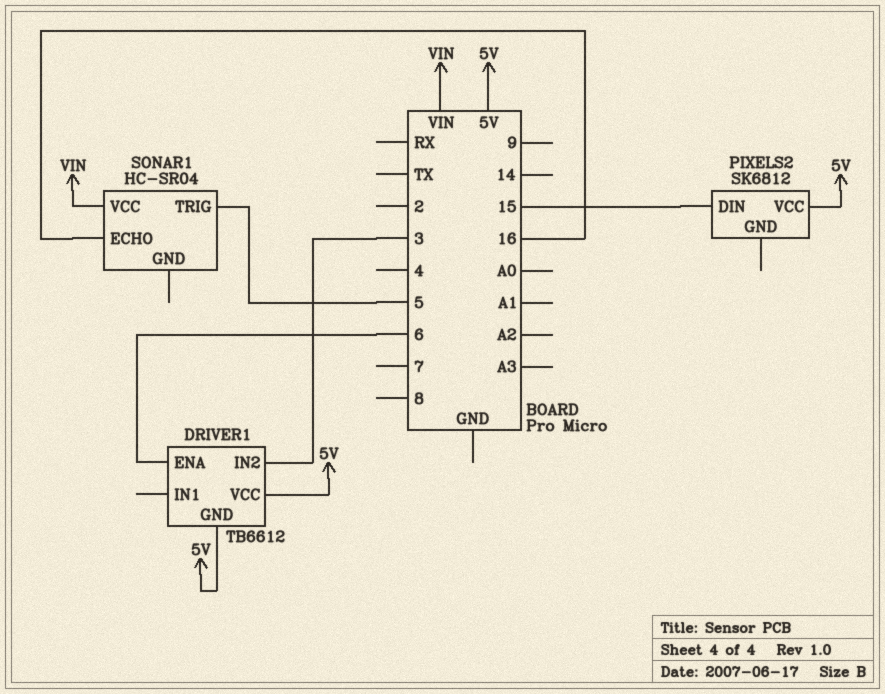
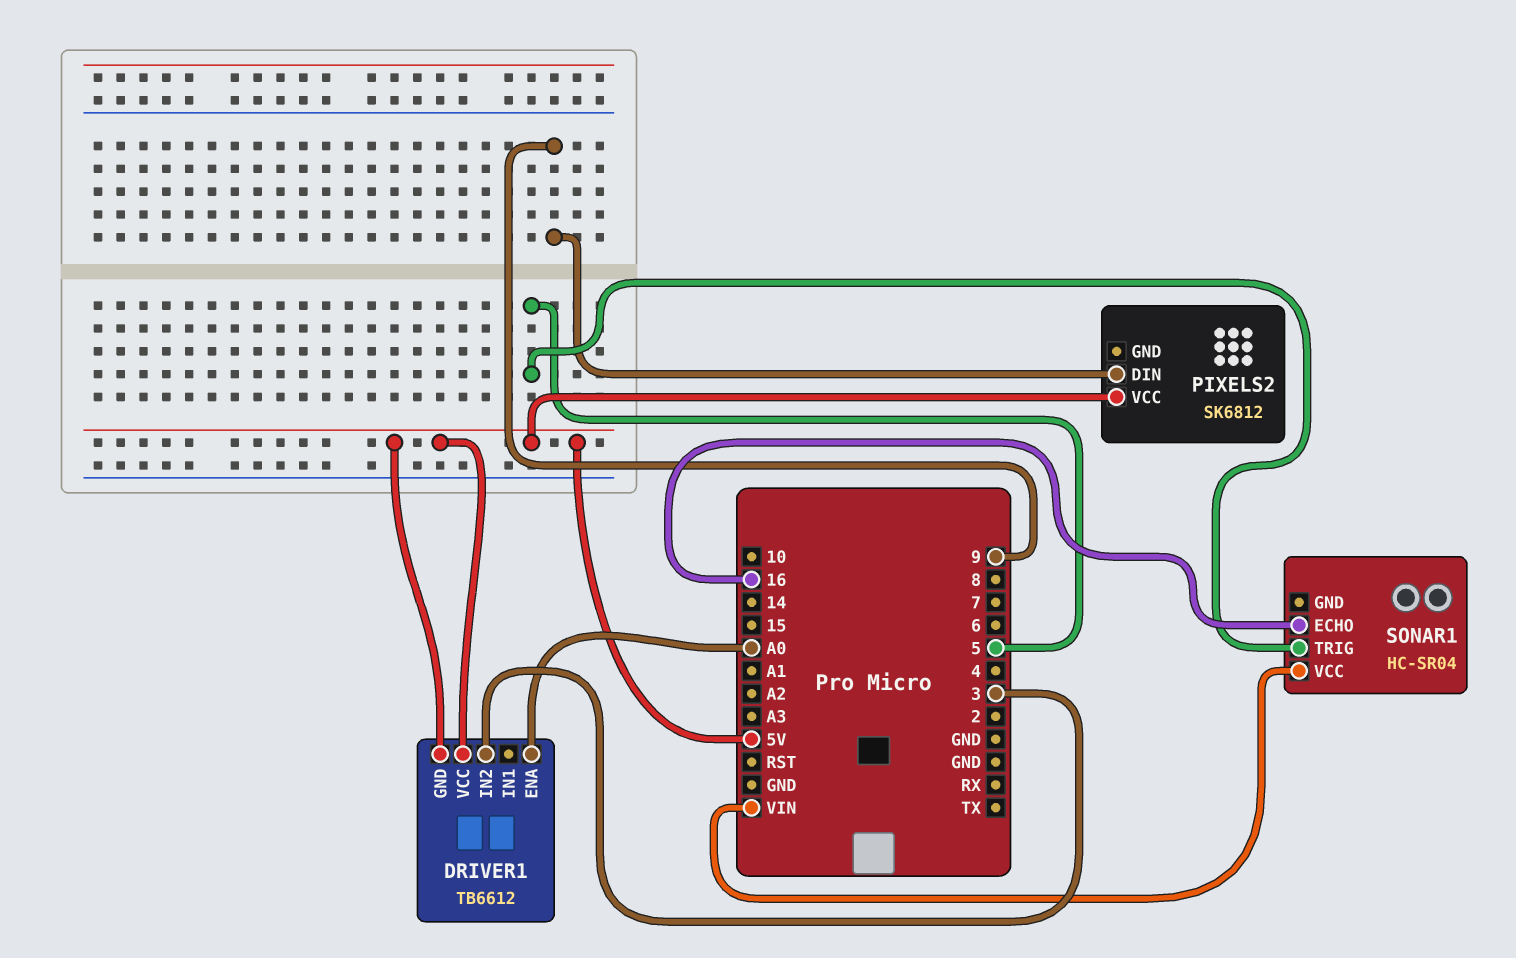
DRIVER1 pin ENA: 6 -> A0
PIXELS2 pin DIN: 15 -> 9

